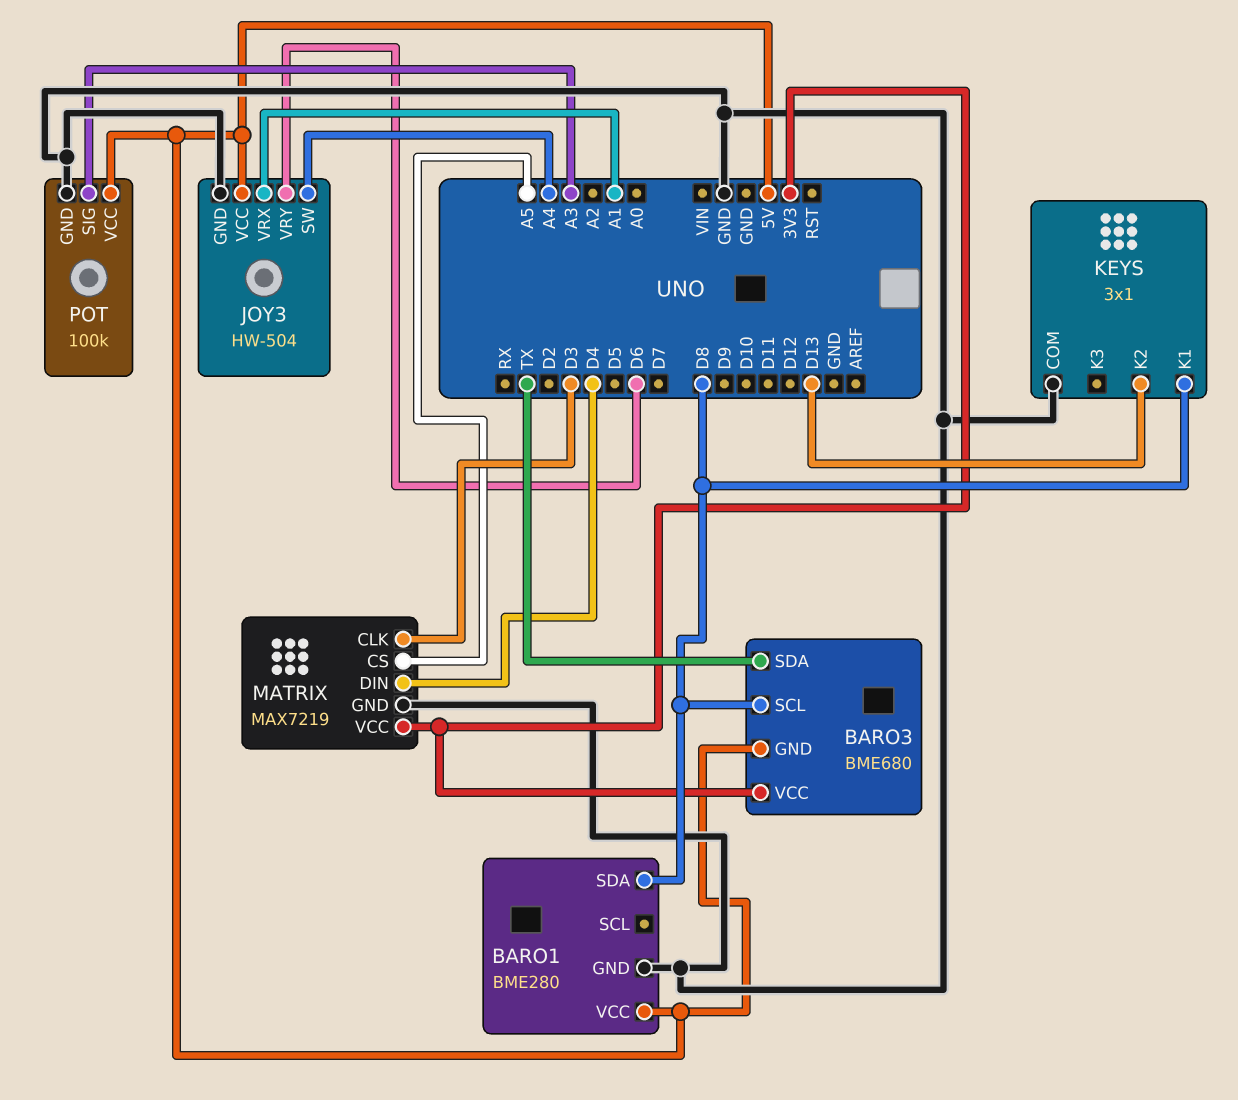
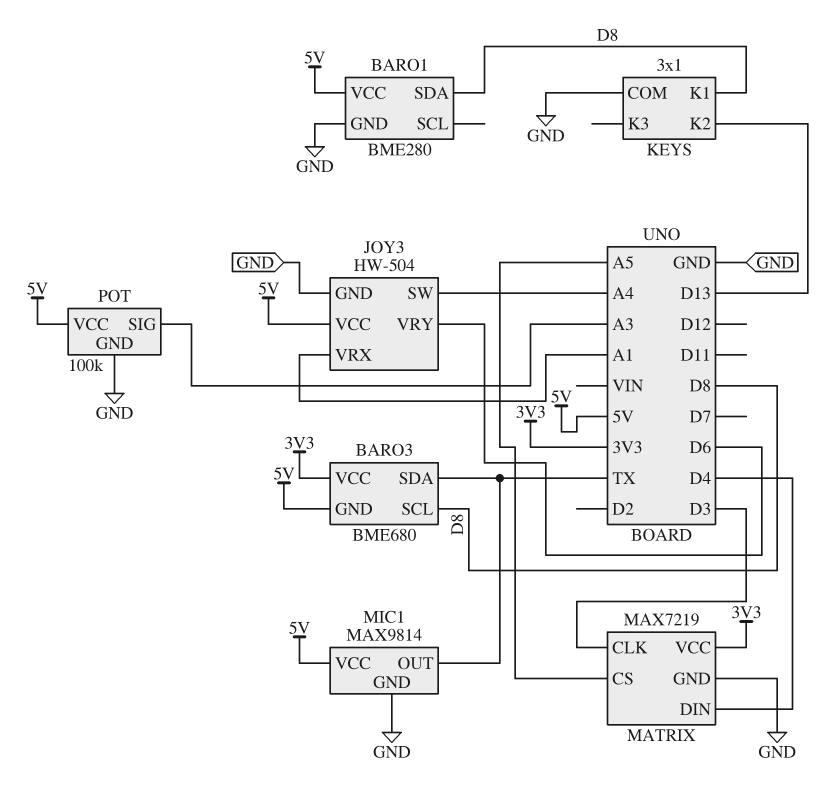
MIC1: none -> MAX9814
MIC1 pin GND: none -> GND
MIC1 pin OUT: none -> TX
MIC1 pin VCC: none -> 5V

